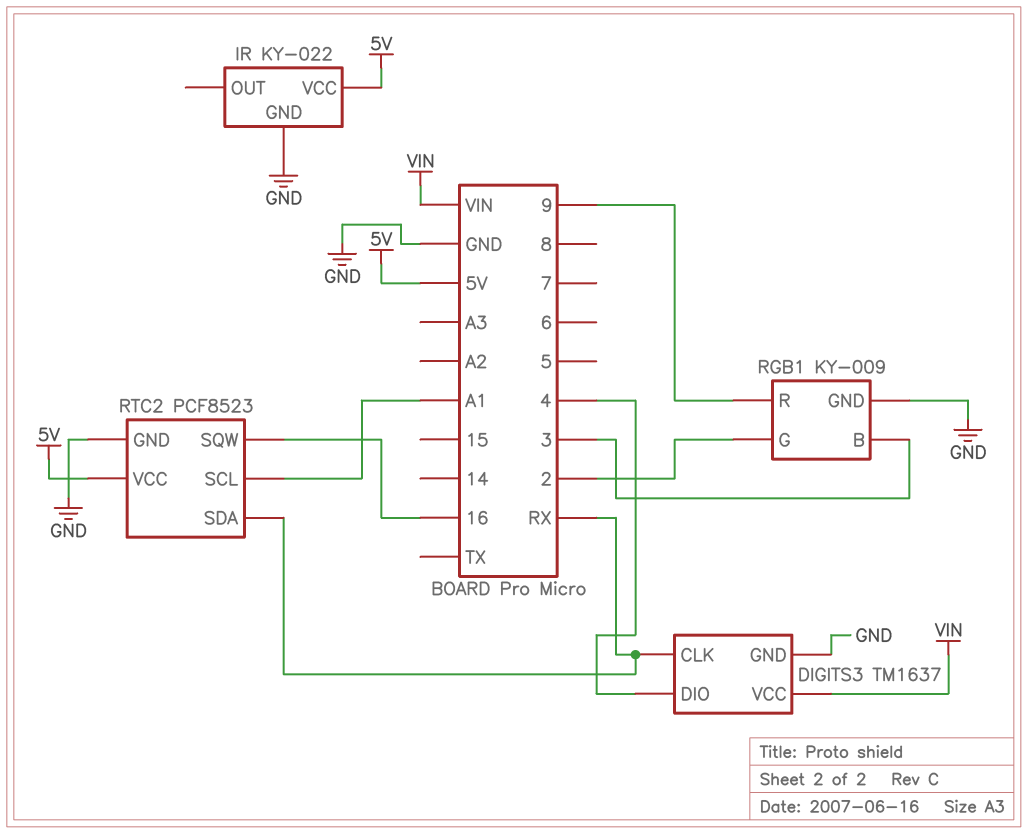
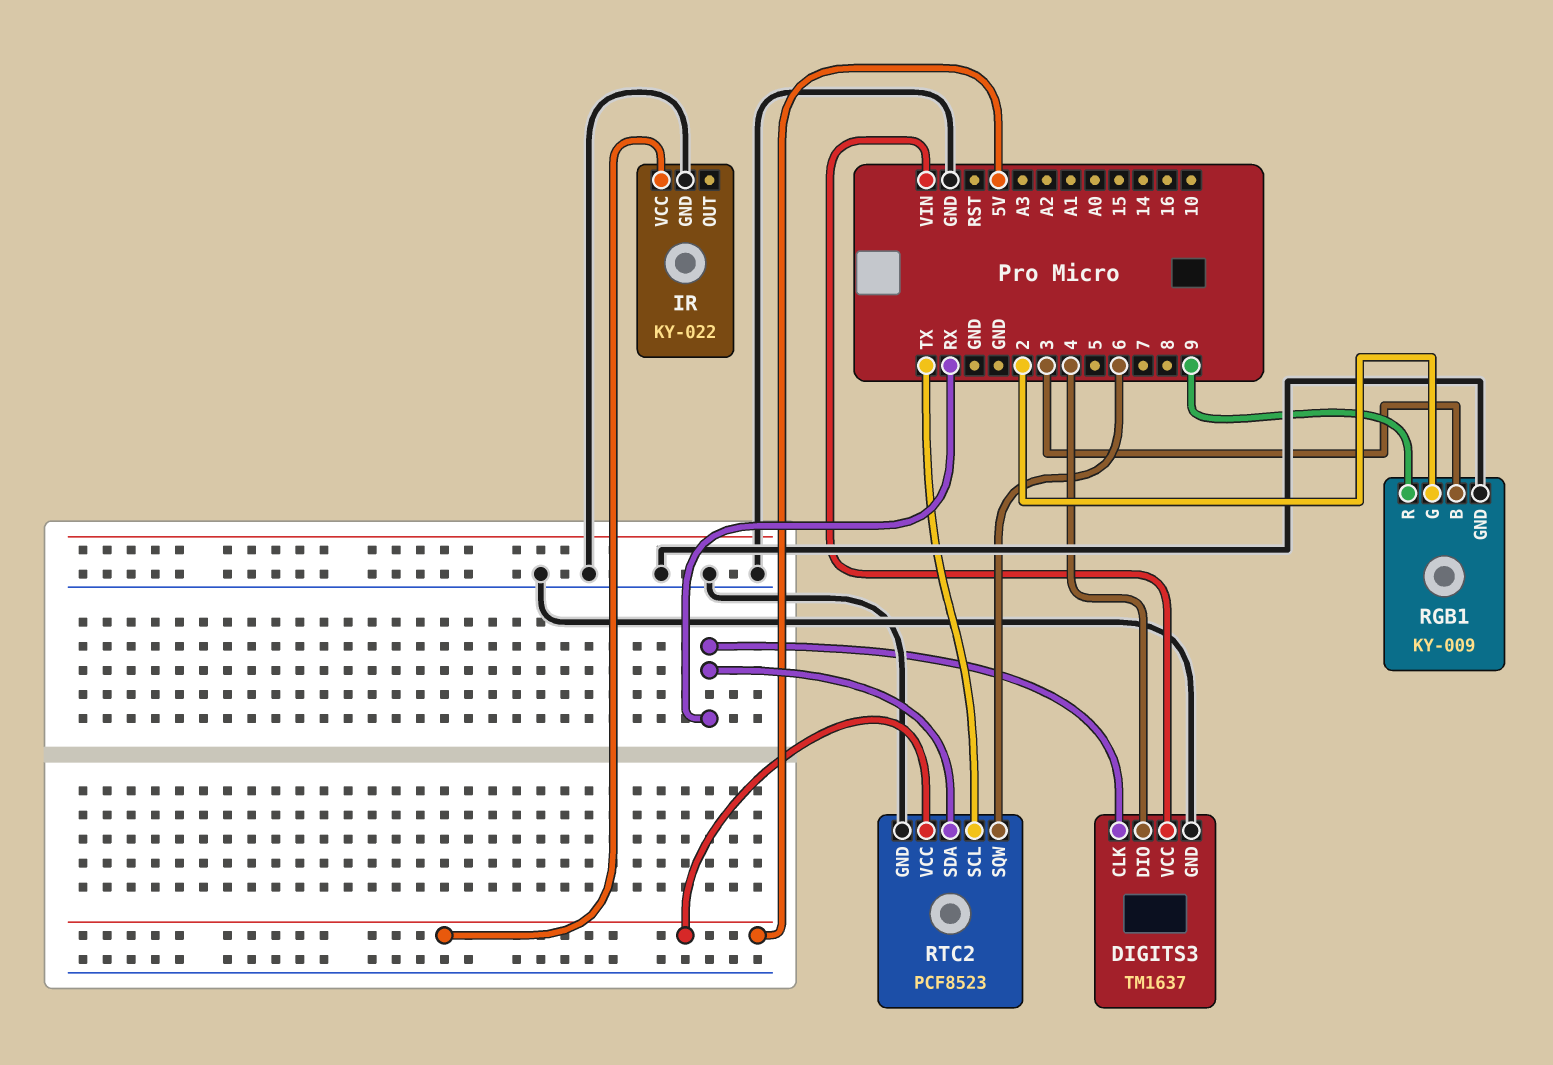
RTC2 pin SCL: A1 -> TX
RTC2 pin SQW: 16 -> 6

